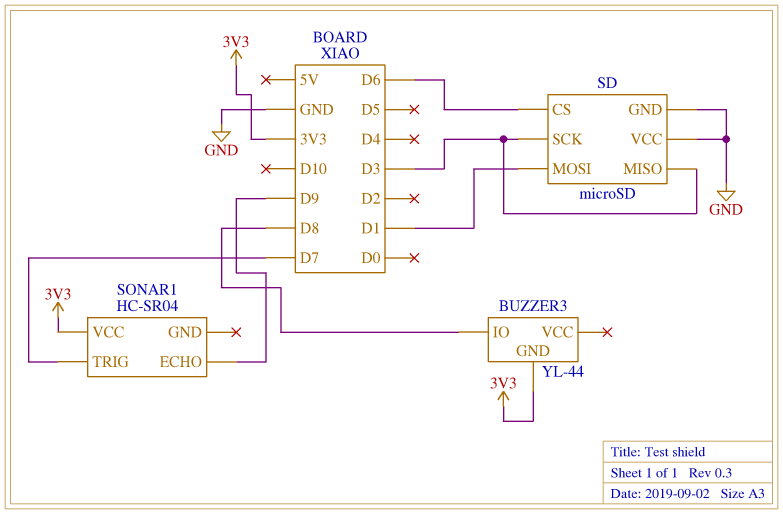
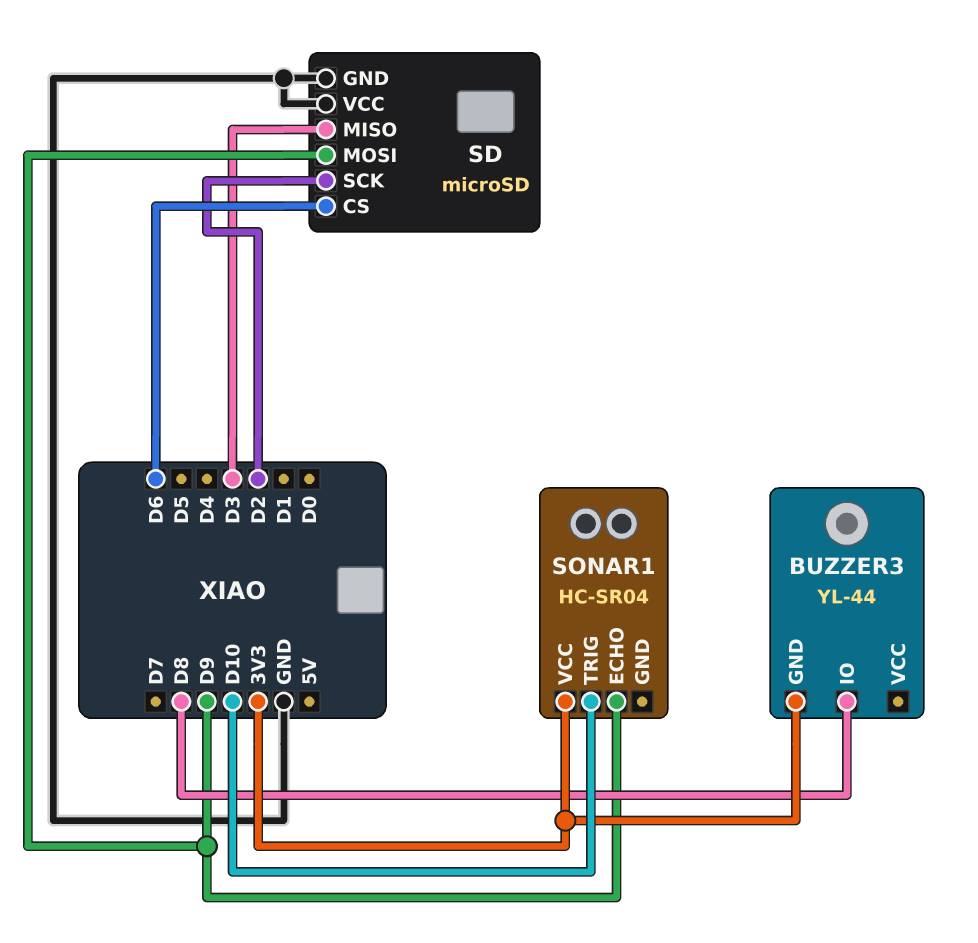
SD pin MOSI: D1 -> D9
SD pin SCK: D3 -> D2
SONAR1 pin TRIG: D7 -> D10

